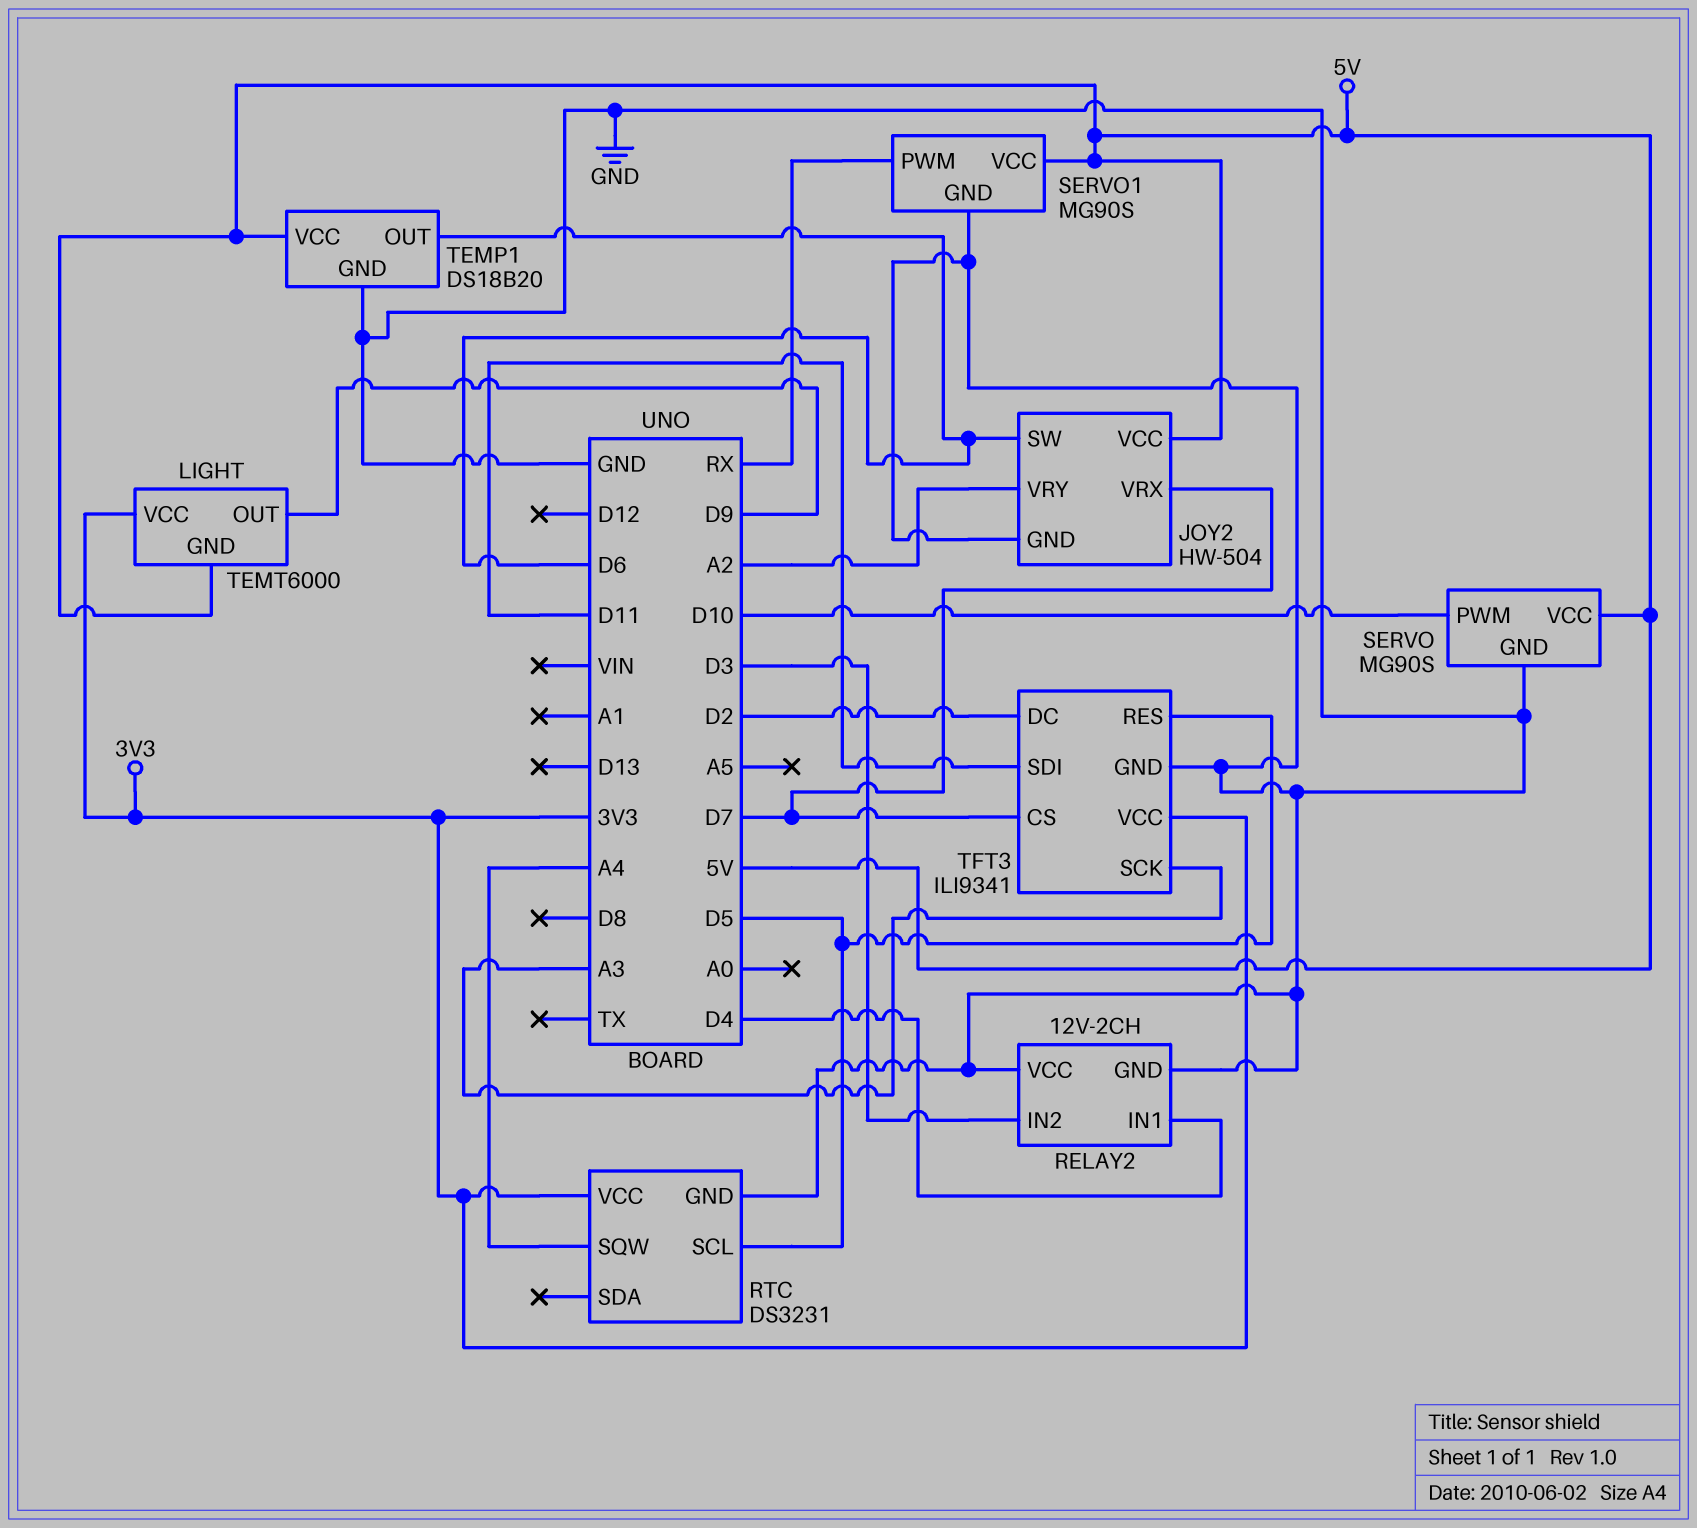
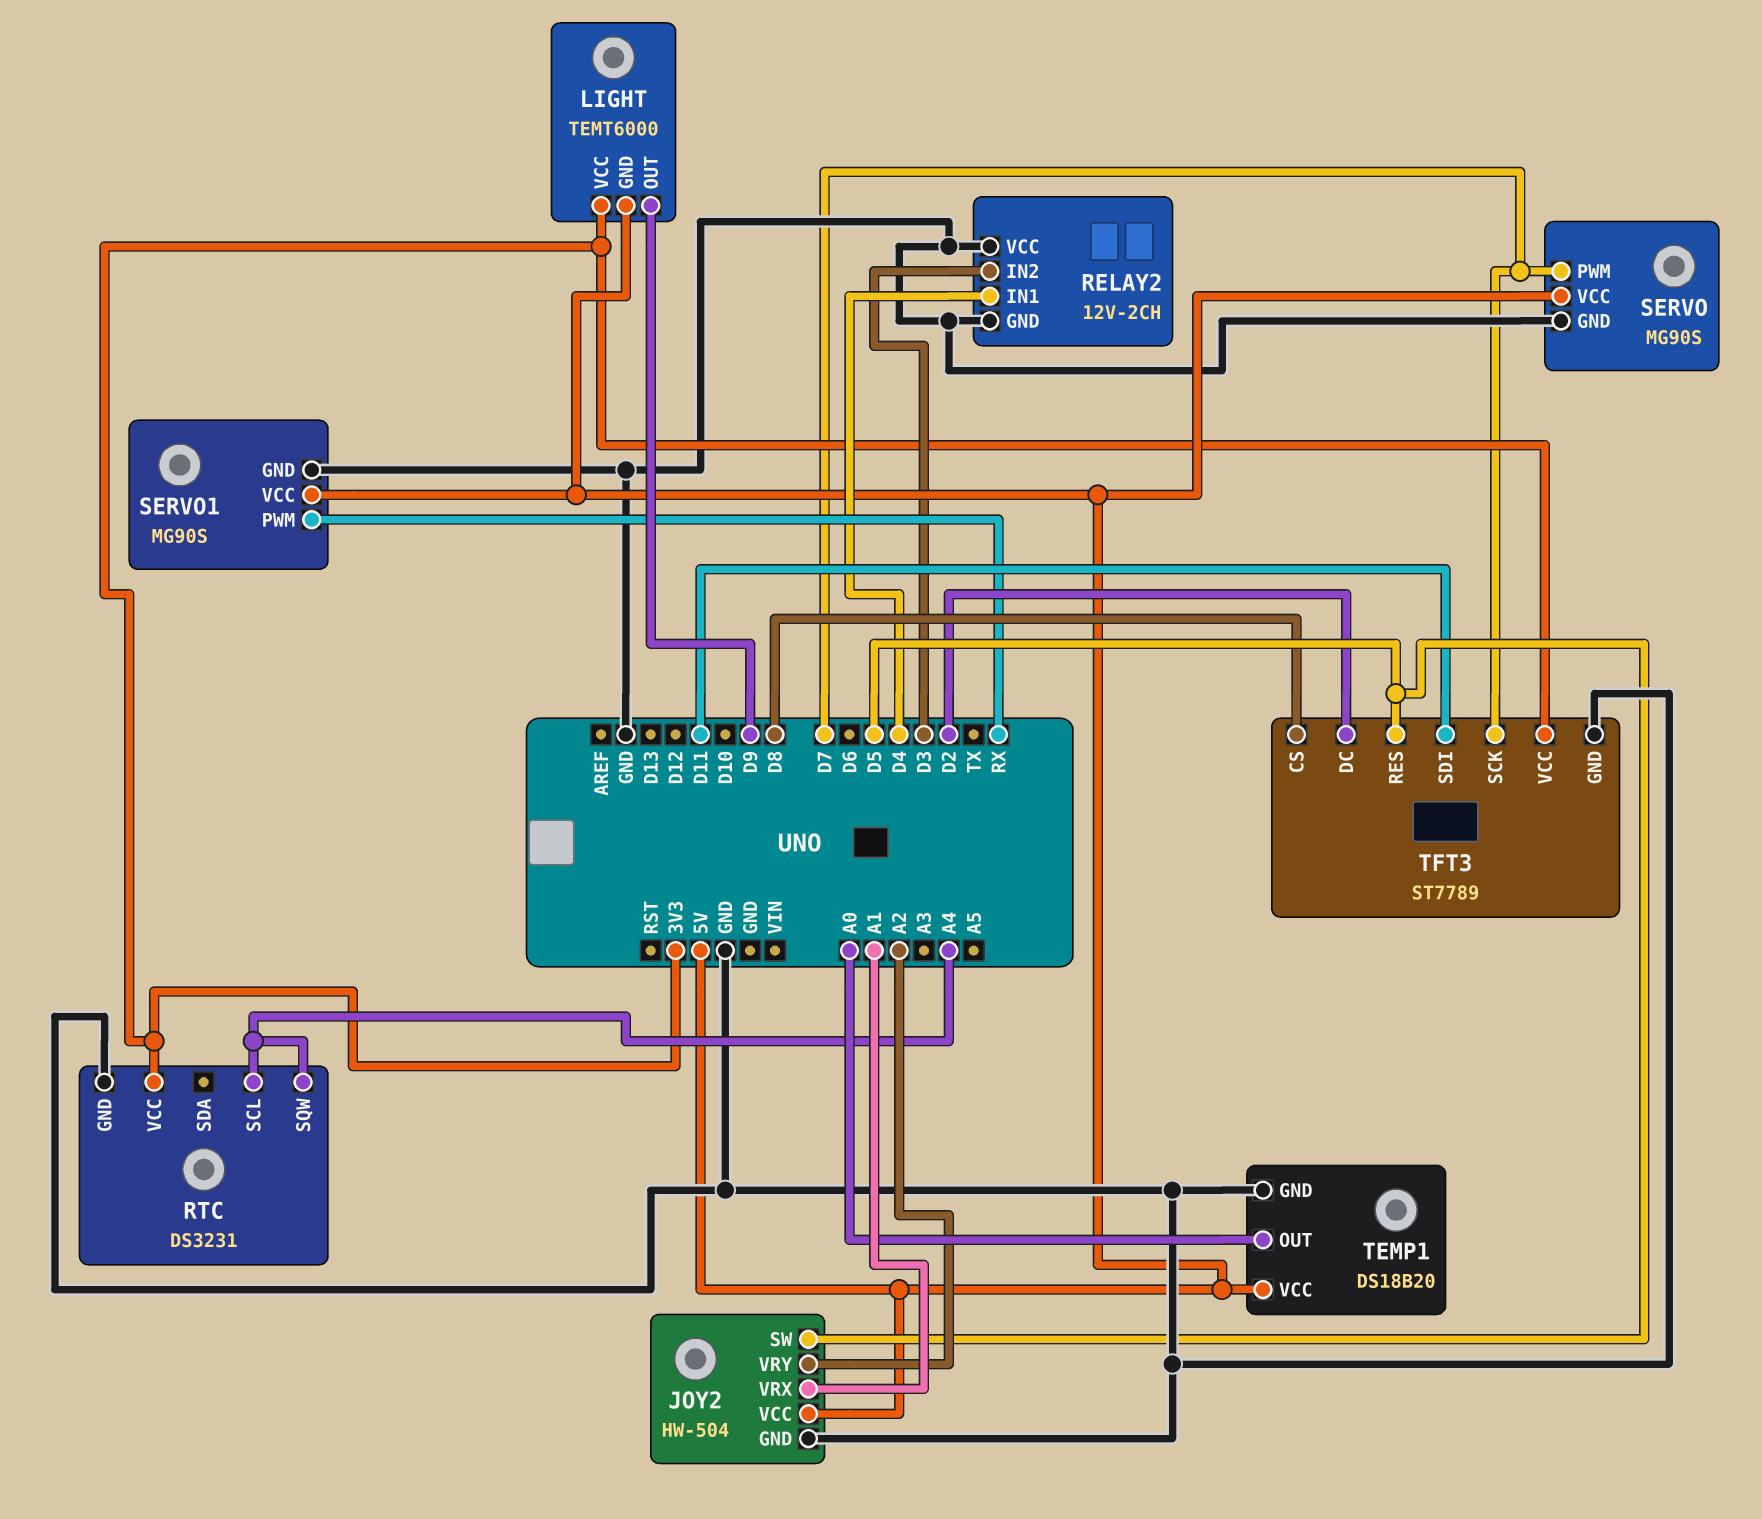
JOY2 pin SW: D6 -> D5
JOY2 pin VRX: D7 -> A1
RTC pin SCL: D5 -> A4
SERVO pin PWM: D10 -> D7
TEMP1 pin OUT: D6 -> A0
TFT3: ILI9341 -> ST7789
TFT3 pin CS: D7 -> D8
TFT3 pin SCK: A3 -> D7

